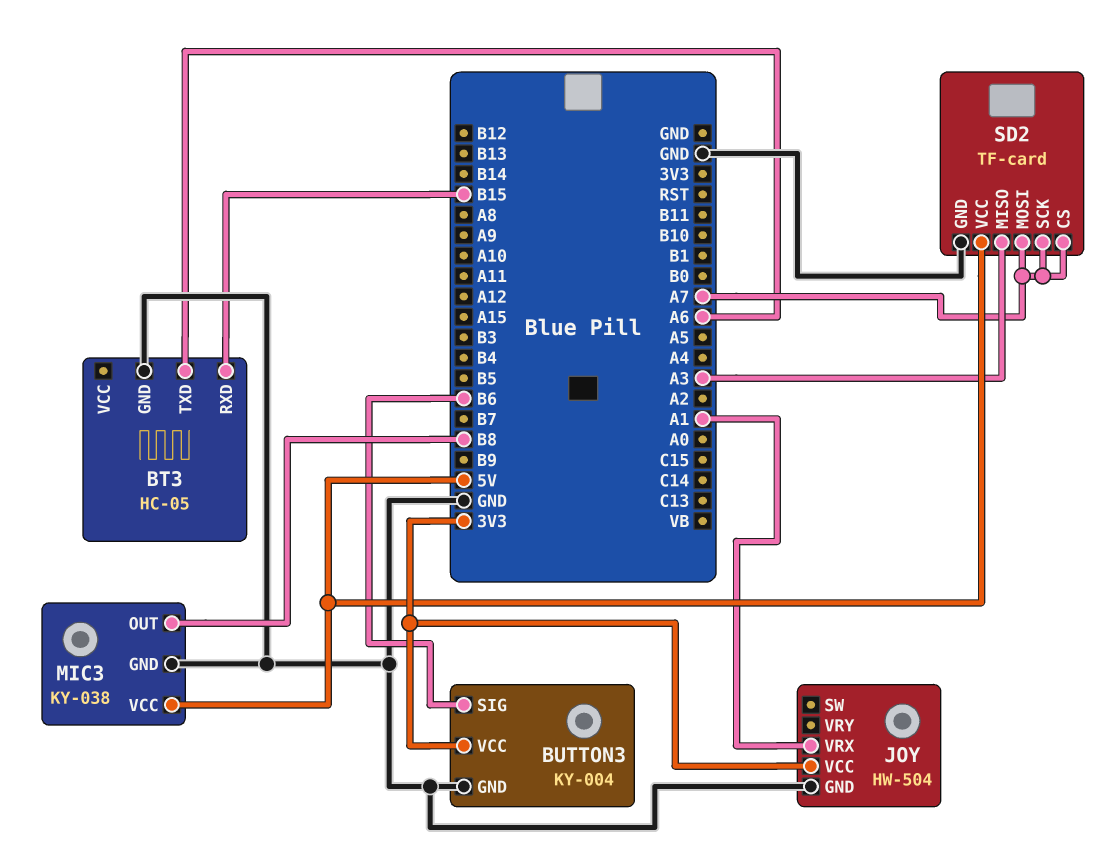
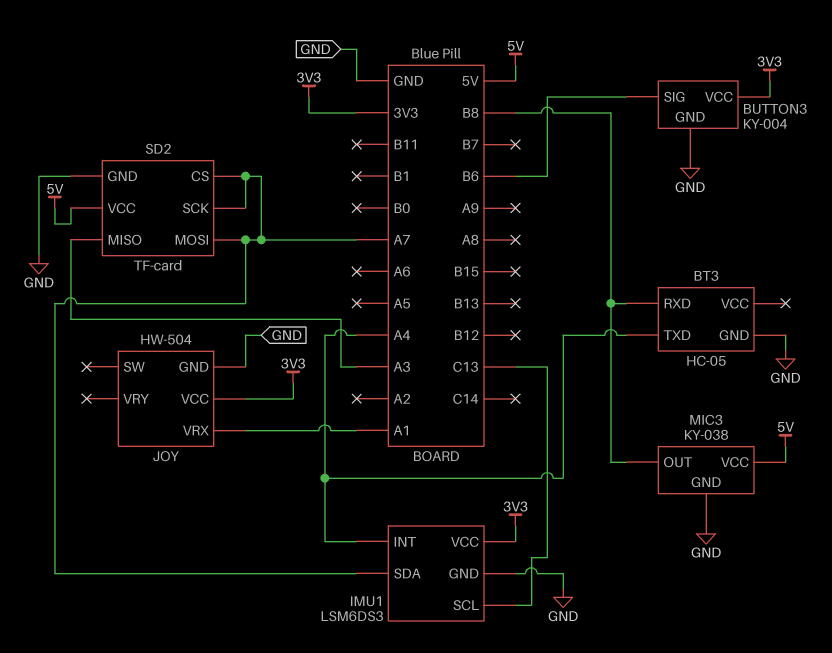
BT3 pin RXD: B15 -> B8
BT3 pin TXD: A6 -> A4
IMU1: none -> LSM6DS3
IMU1 pin GND: none -> GND
IMU1 pin INT: none -> A4
IMU1 pin SCL: none -> C13
IMU1 pin SDA: none -> A7
IMU1 pin VCC: none -> 3V3

